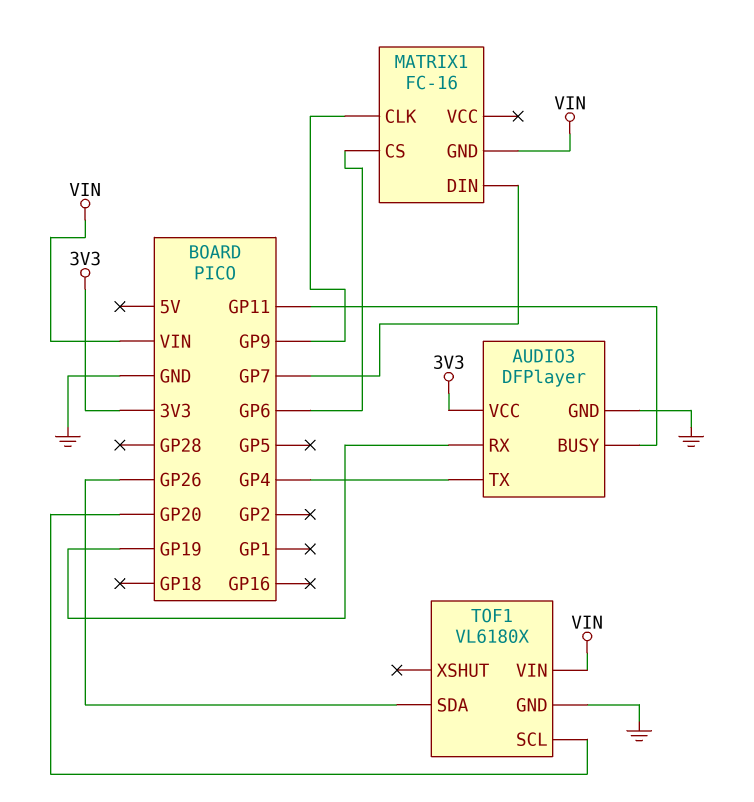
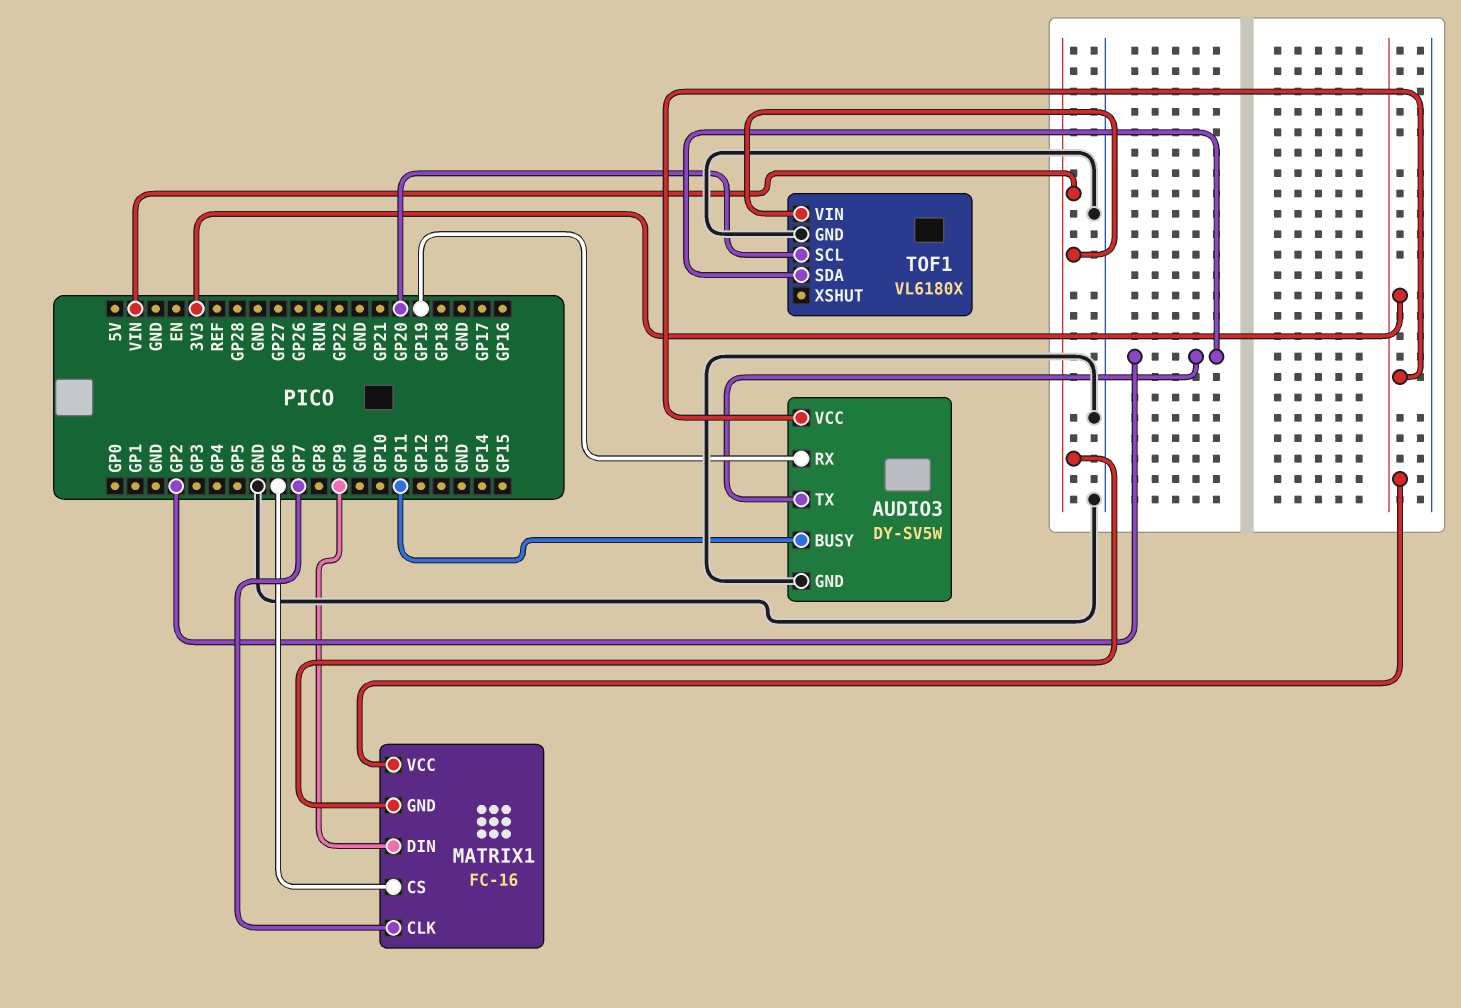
AUDIO3: DFPlayer -> DY-SV5W
AUDIO3 pin TX: GP4 -> GP2
MATRIX1 pin CLK: GP9 -> GP7
MATRIX1 pin DIN: GP7 -> GP9
MATRIX1 pin VCC: none -> 3V3
TOF1 pin SDA: GP26 -> GP2

